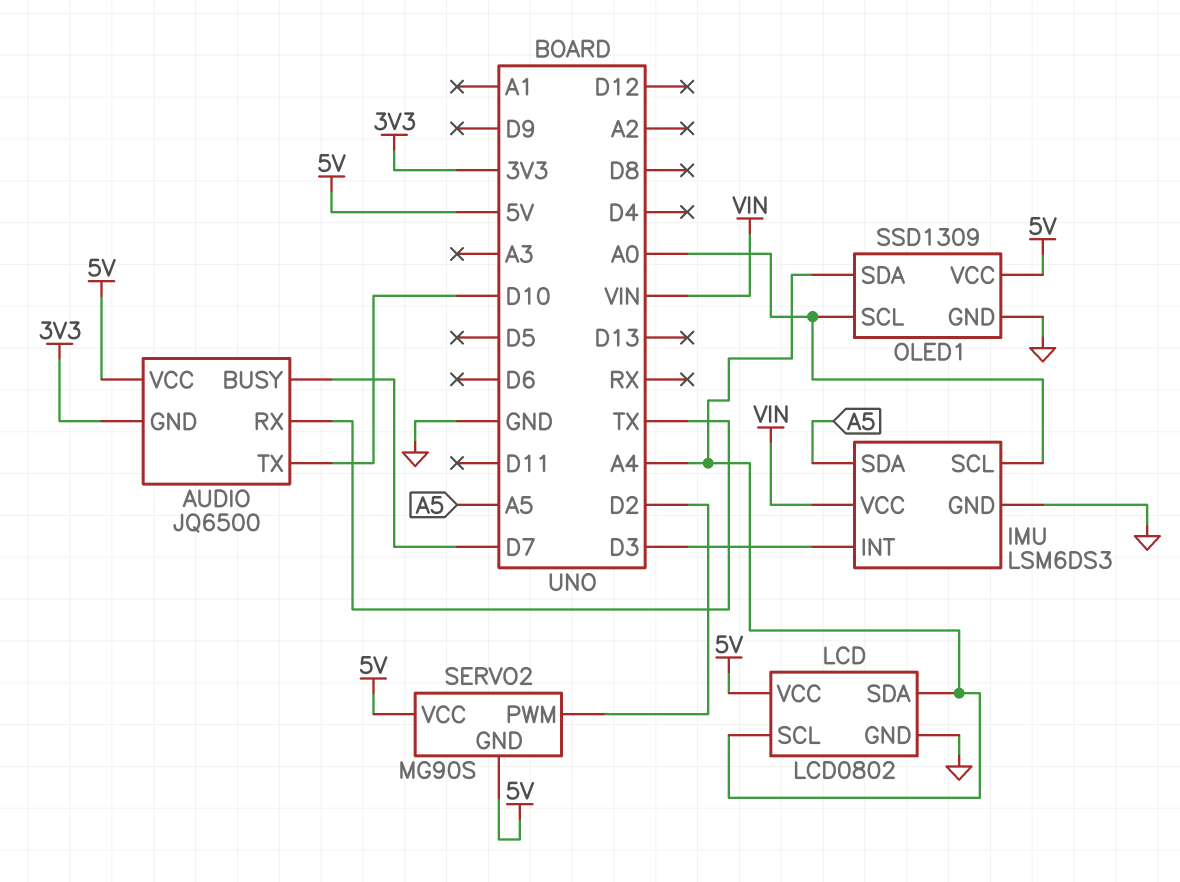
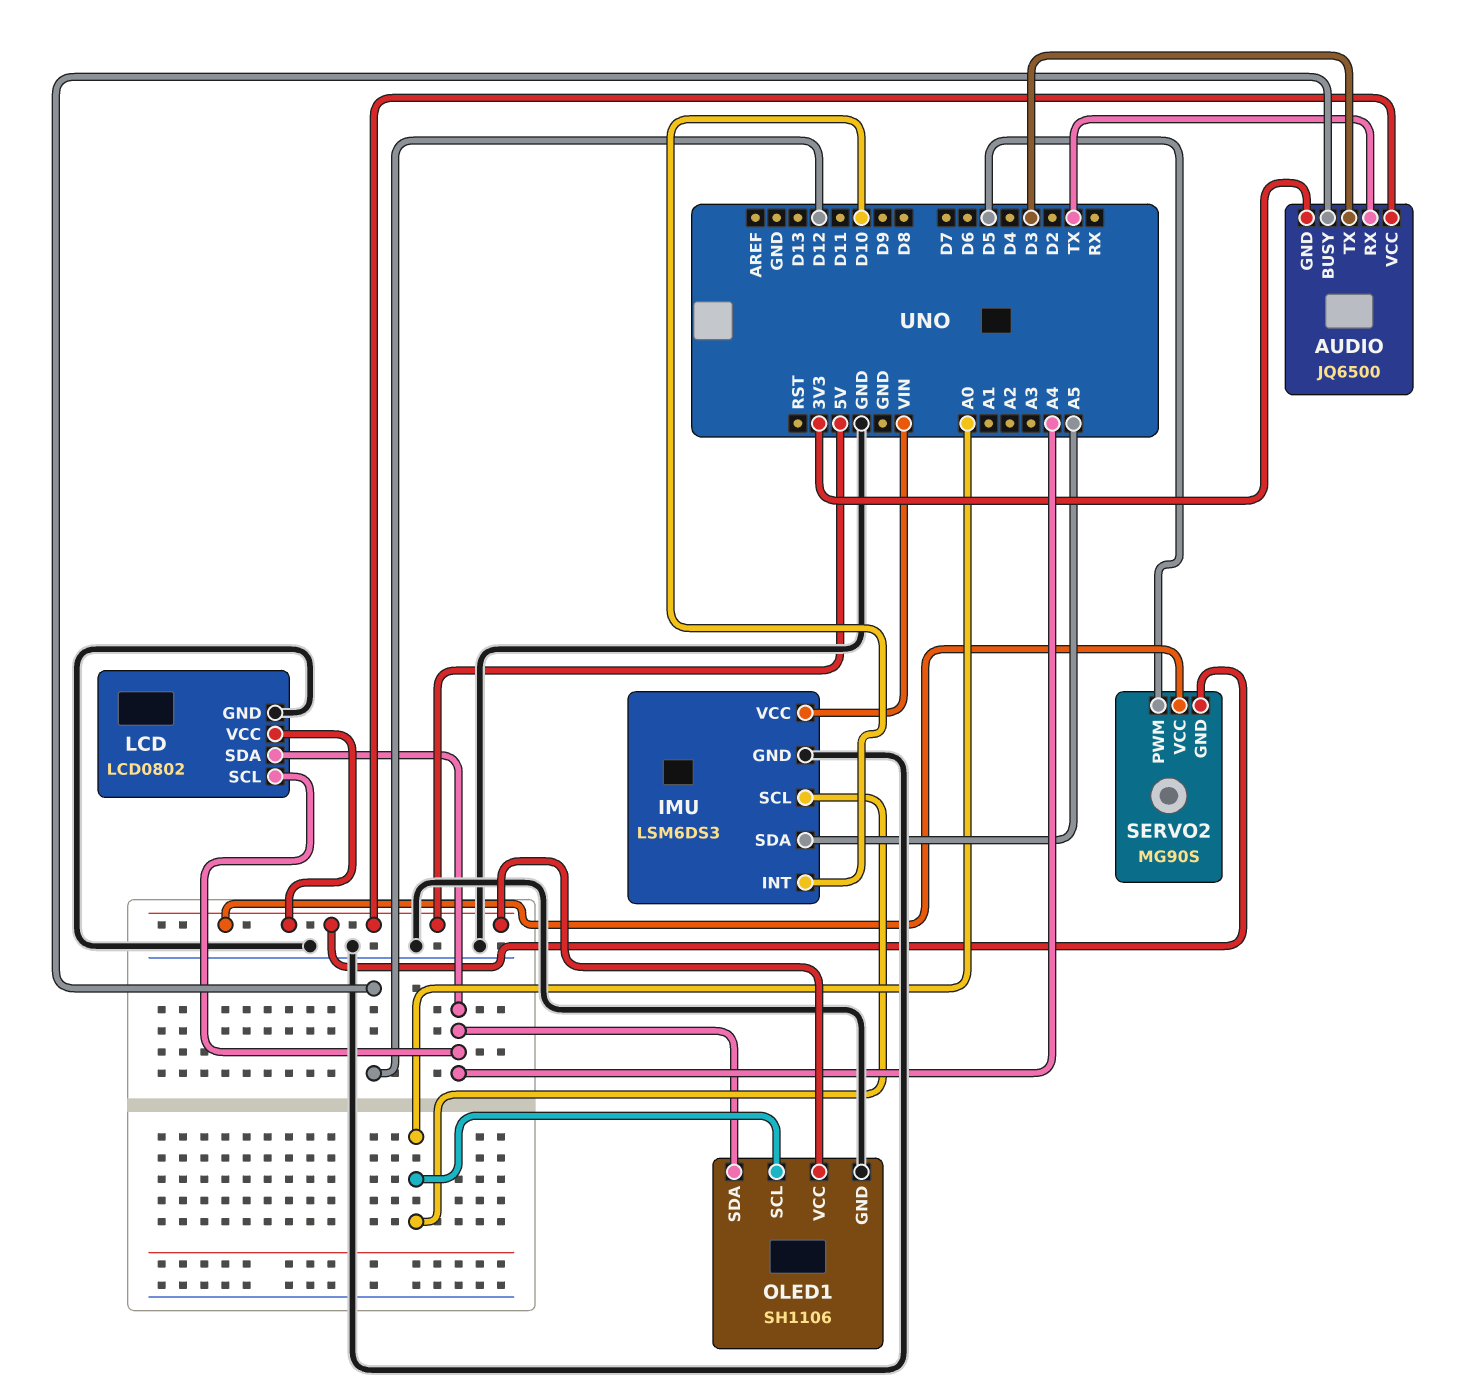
AUDIO pin BUSY: D7 -> D12
AUDIO pin TX: D10 -> D3
IMU pin INT: D3 -> D10
OLED1: SSD1309 -> SH1106
SERVO2 pin PWM: D2 -> D5

